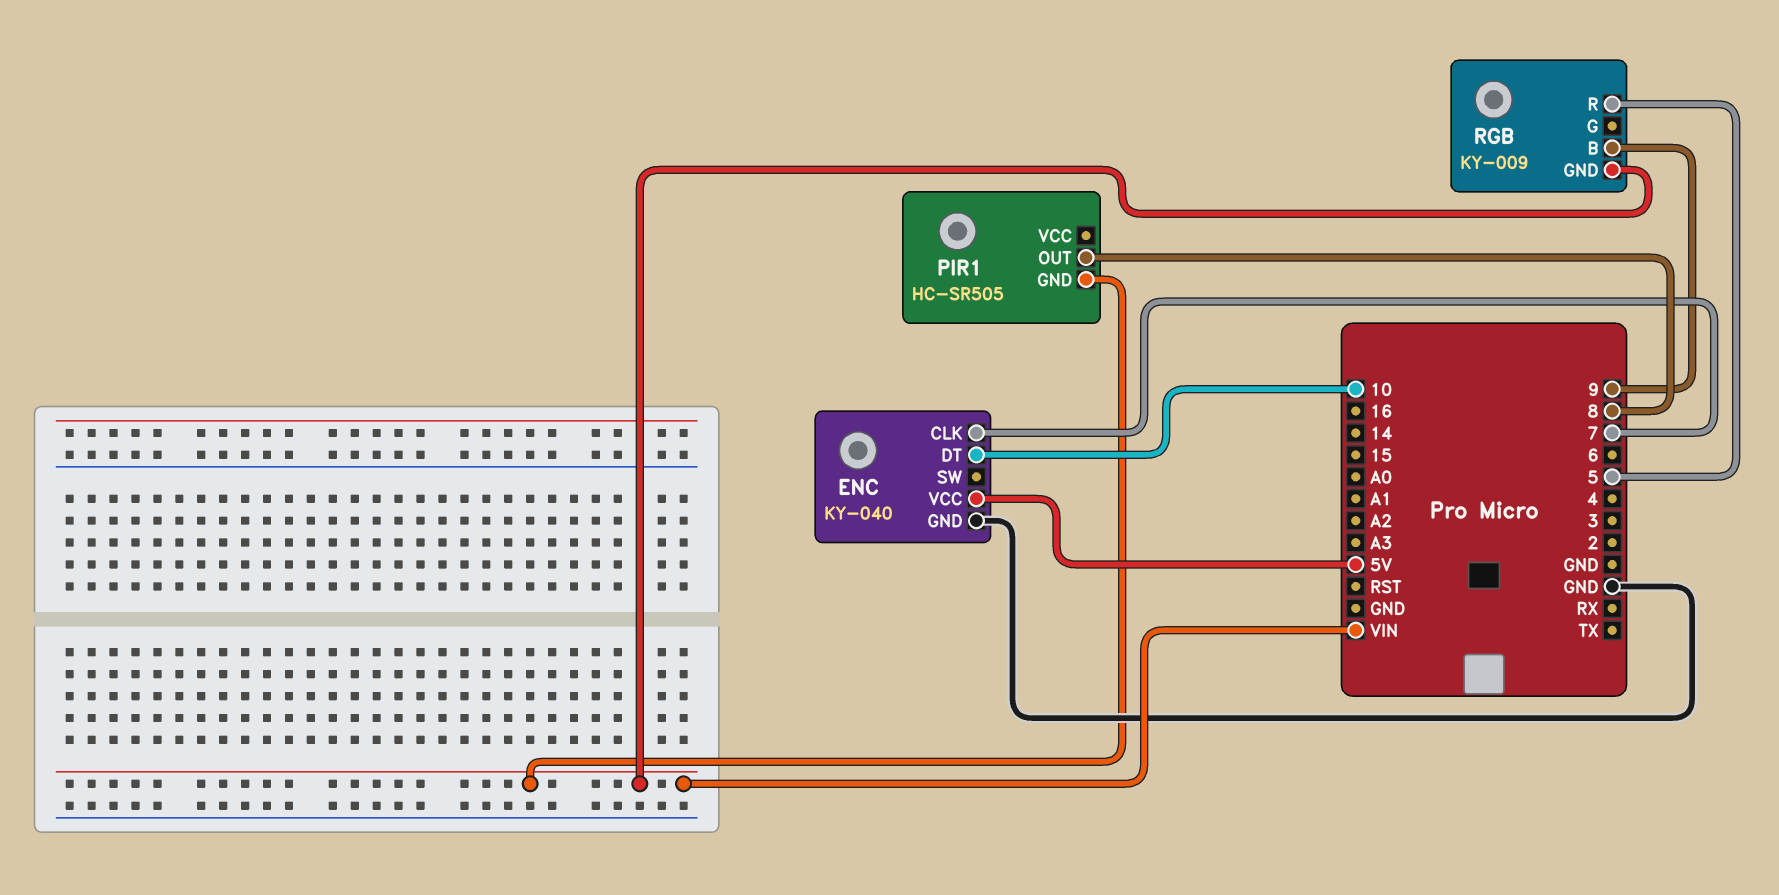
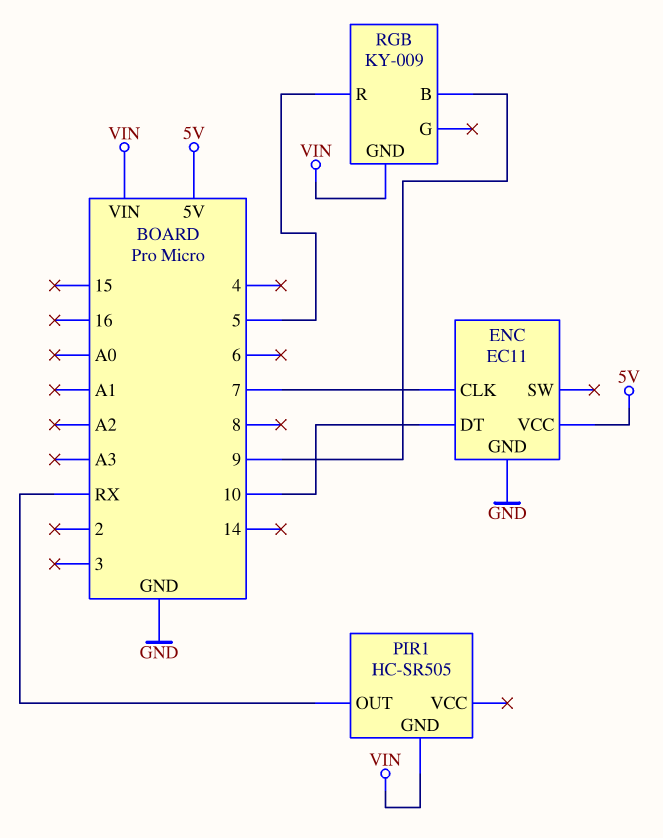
ENC: KY-040 -> EC11
PIR1 pin OUT: 8 -> RX

